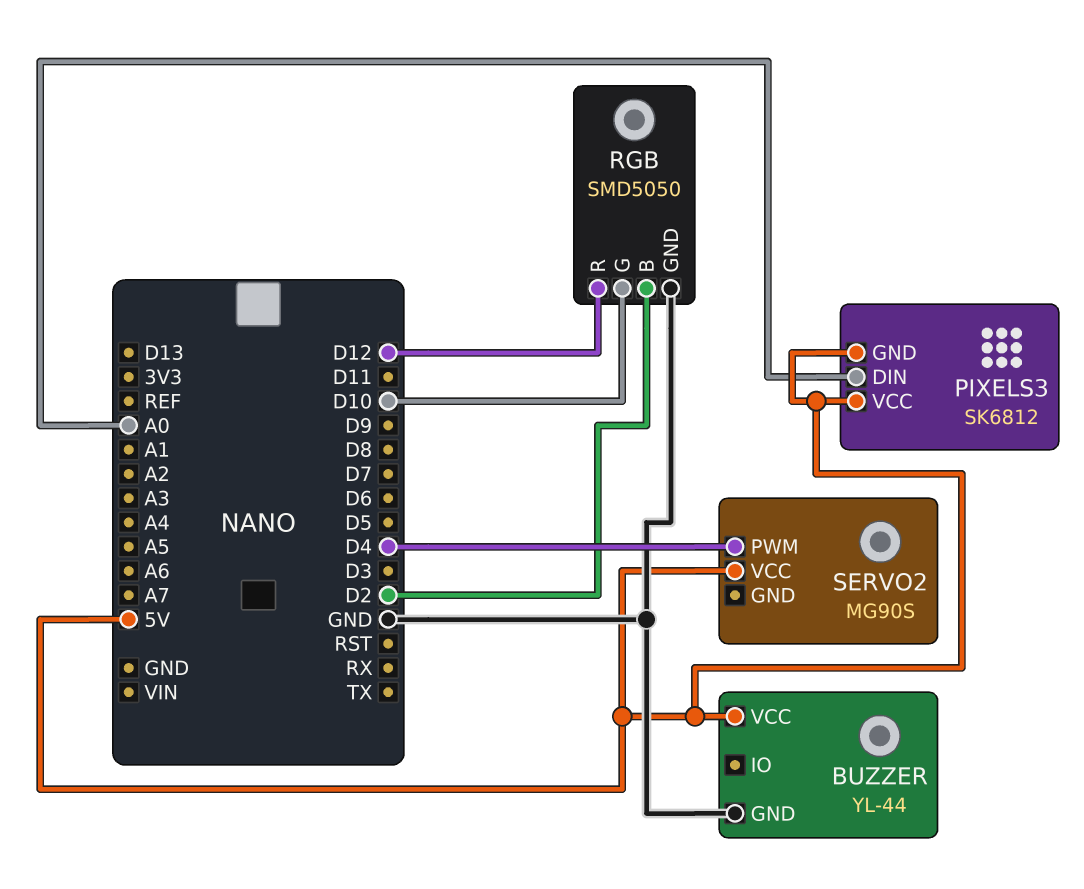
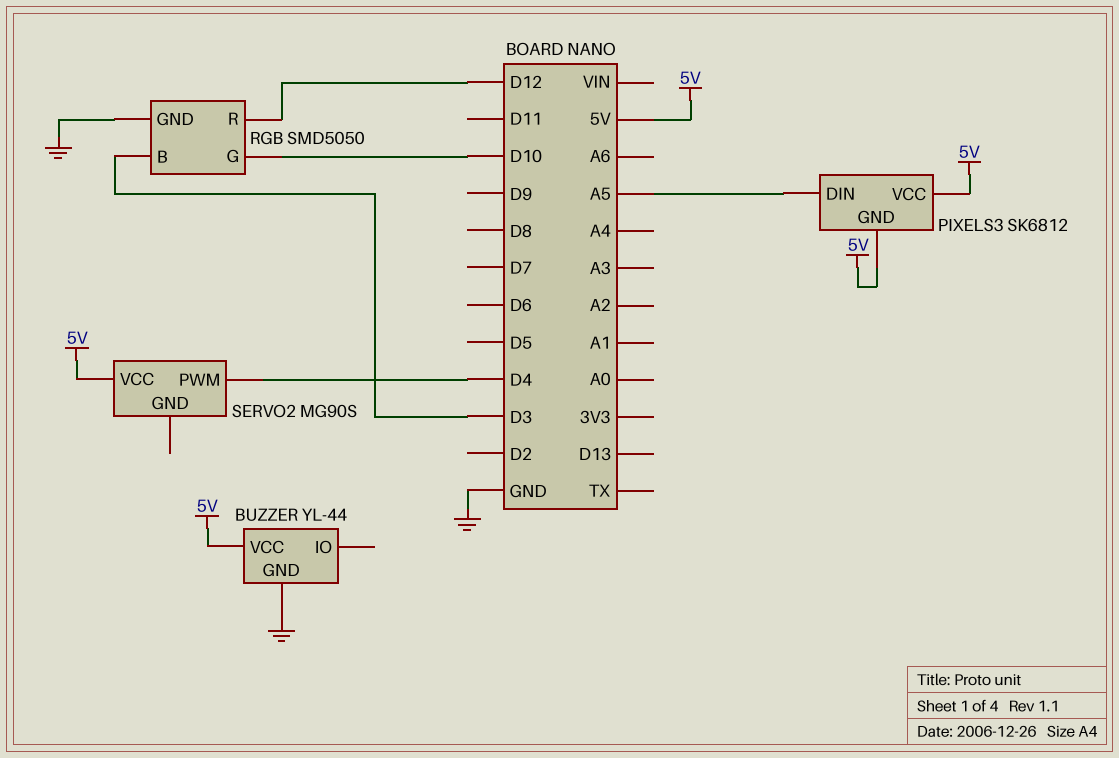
PIXELS3 pin DIN: A0 -> A5
RGB pin B: D2 -> D3

